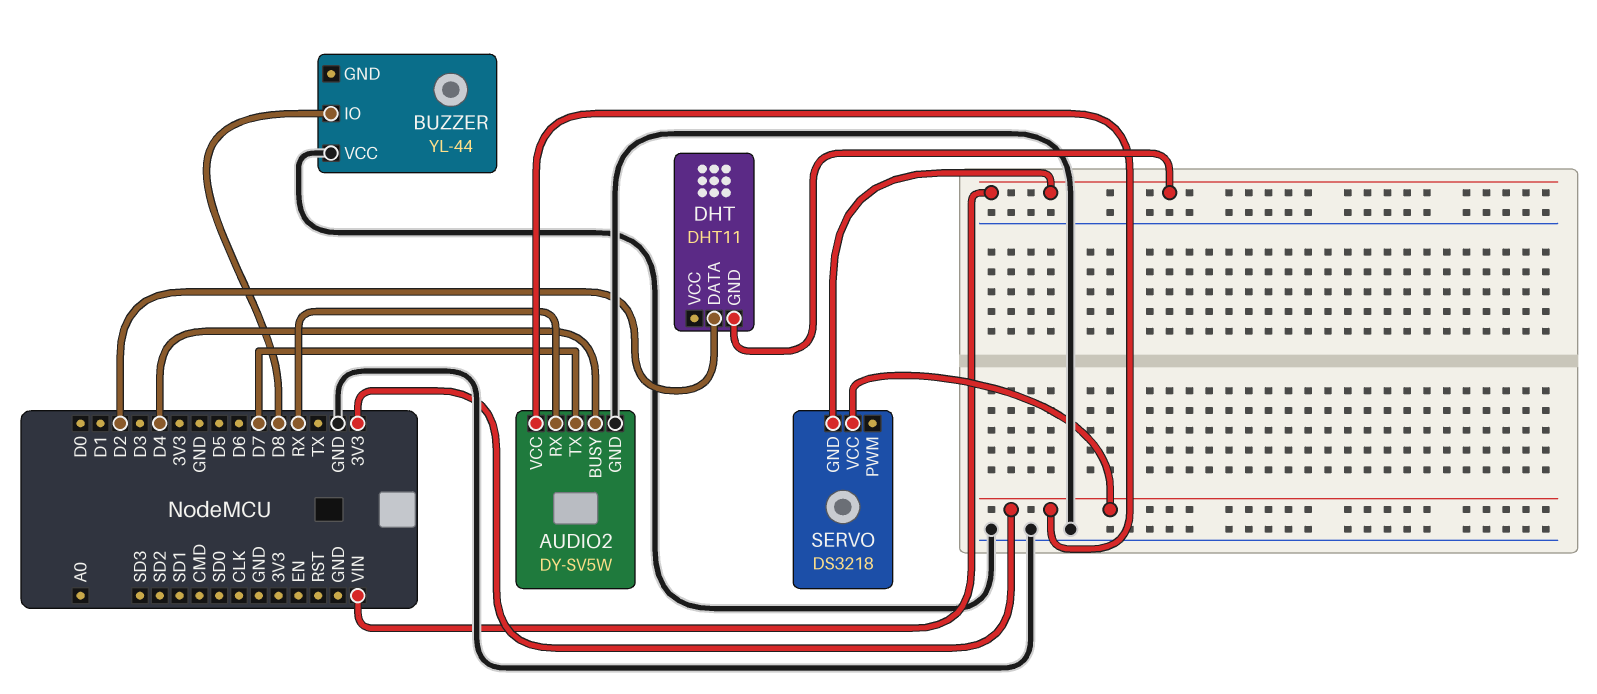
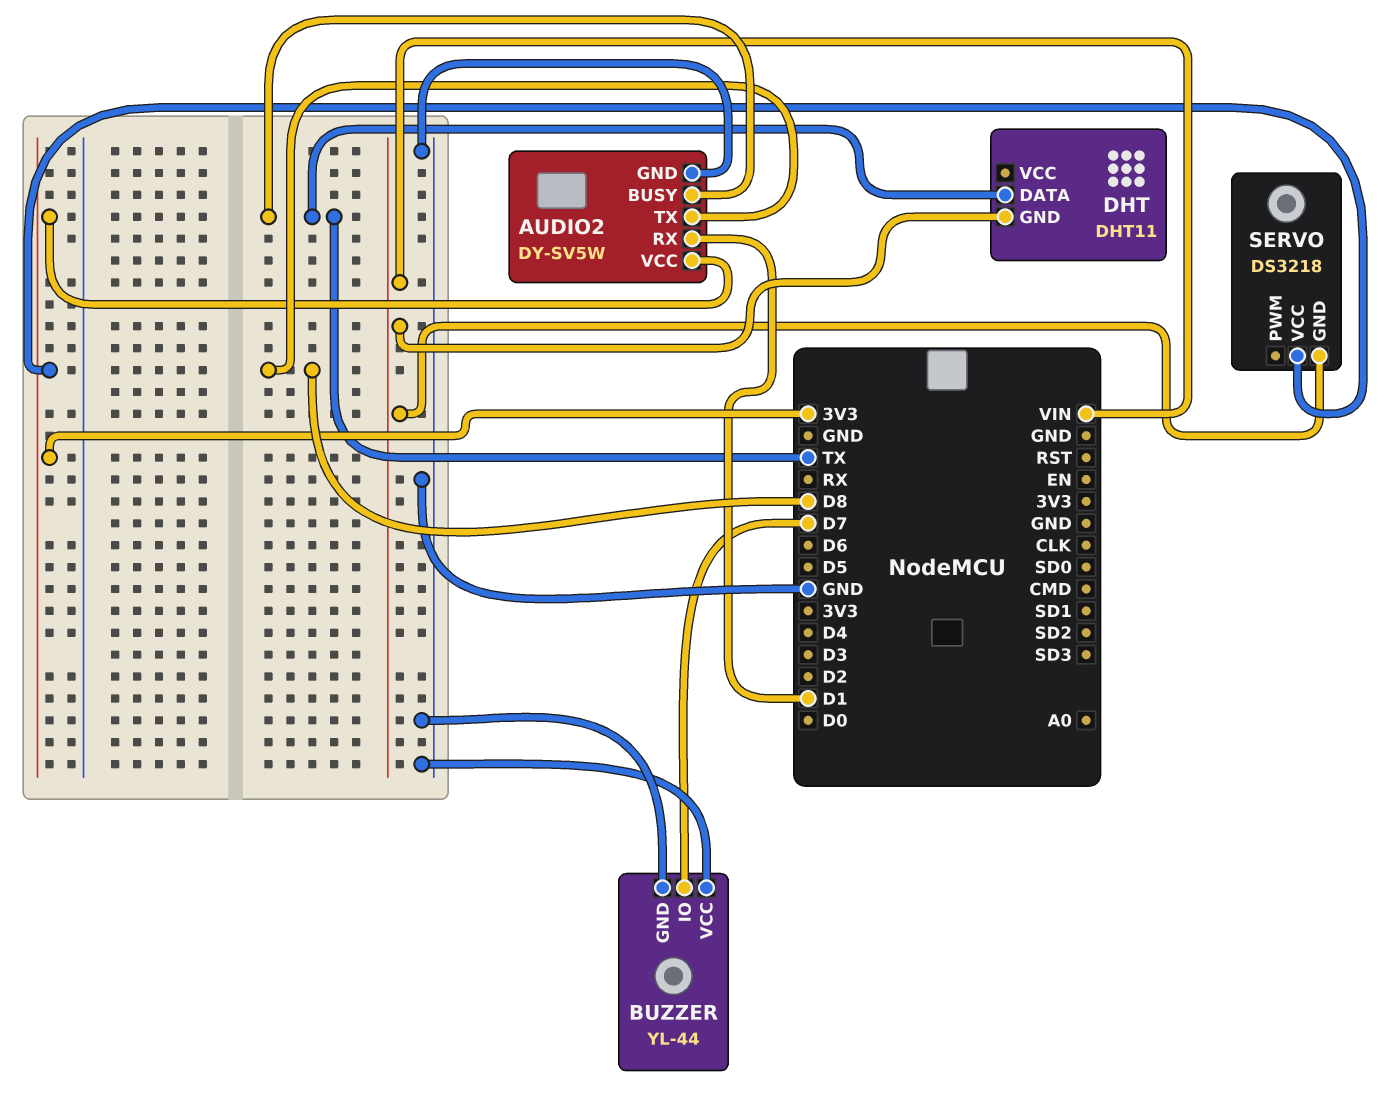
AUDIO2 pin BUSY: D4 -> TX
AUDIO2 pin RX: RX -> D1
AUDIO2 pin TX: D7 -> D8
BUZZER pin GND: none -> GND
BUZZER pin IO: D8 -> D7
DHT pin DATA: D2 -> TX

